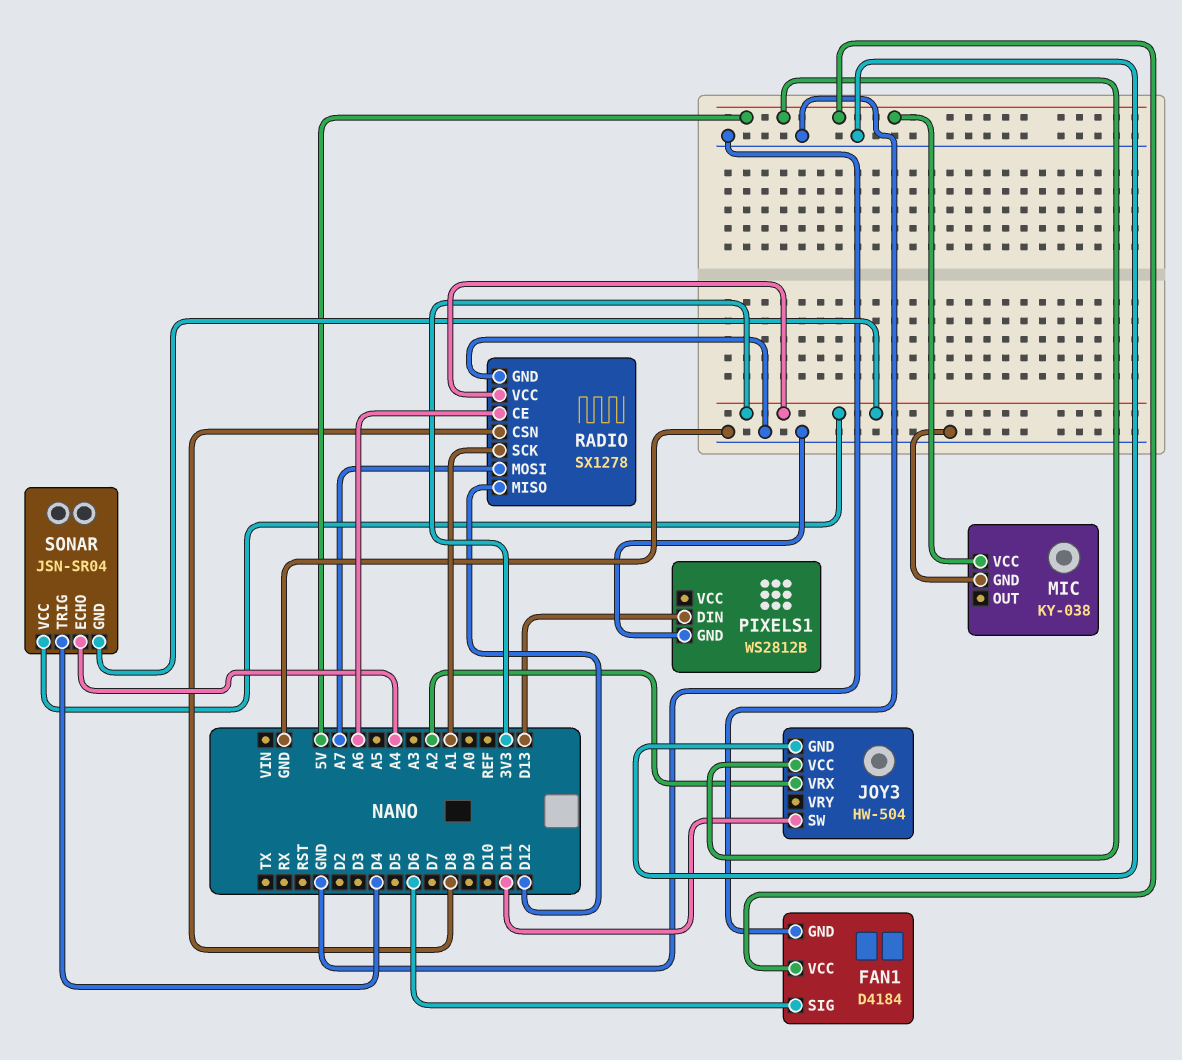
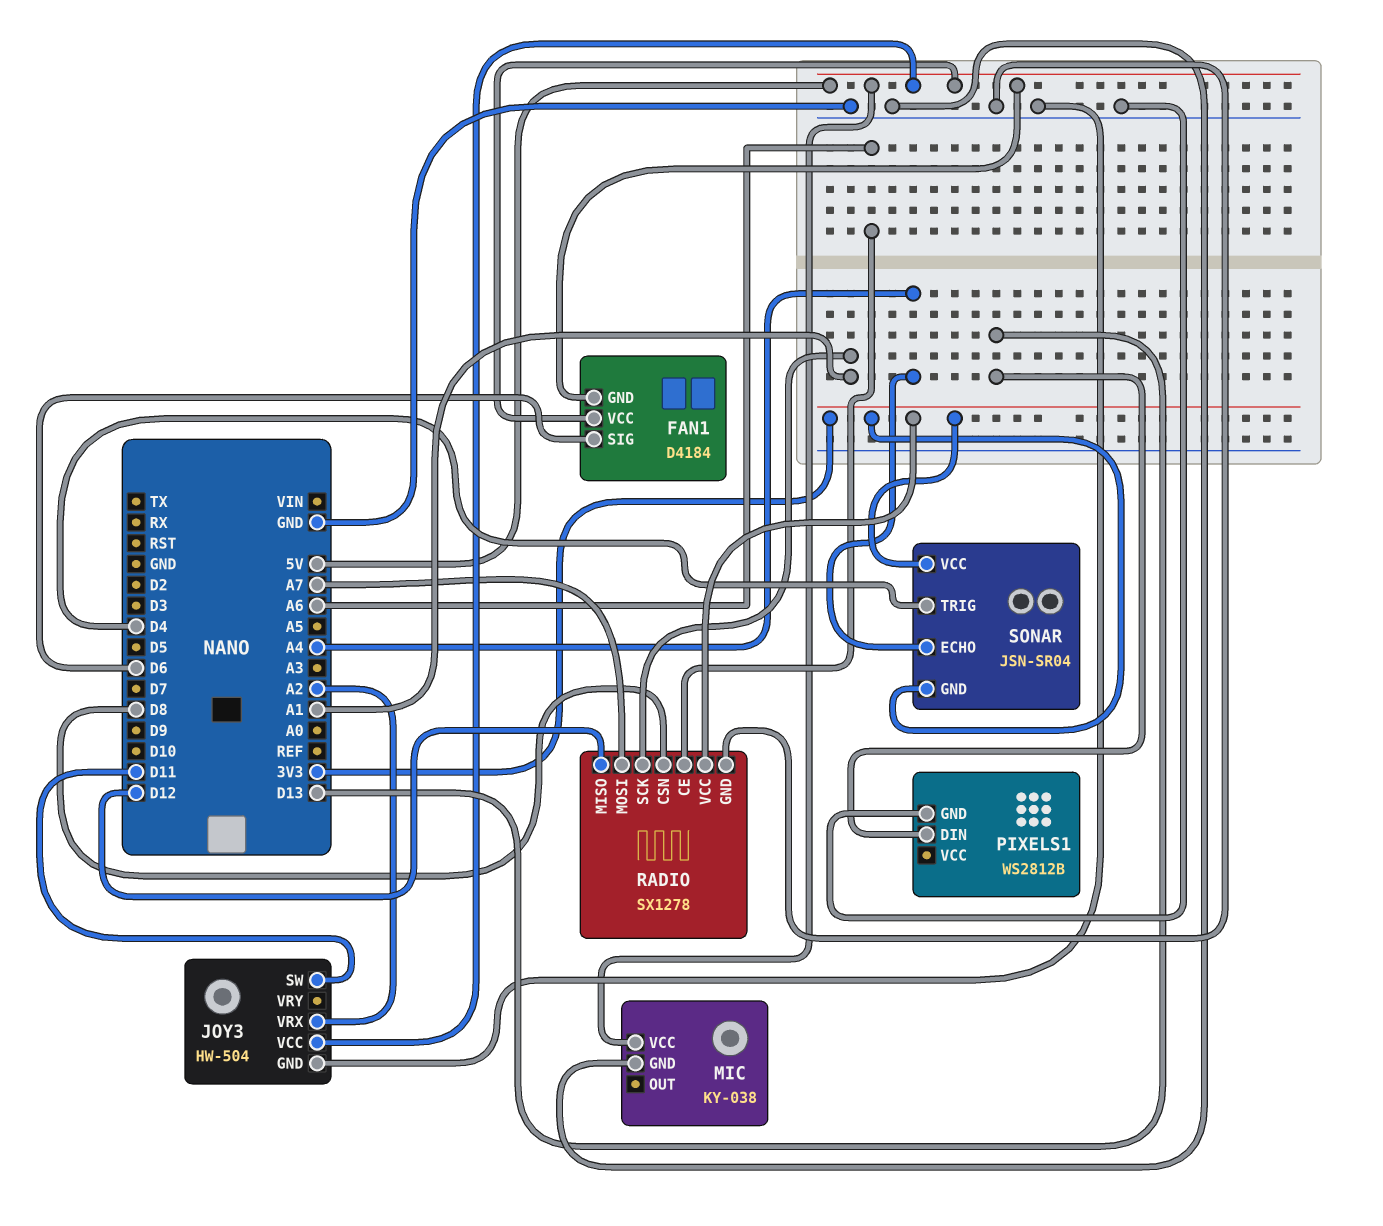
FAN1 pin GND: GND -> 5V

